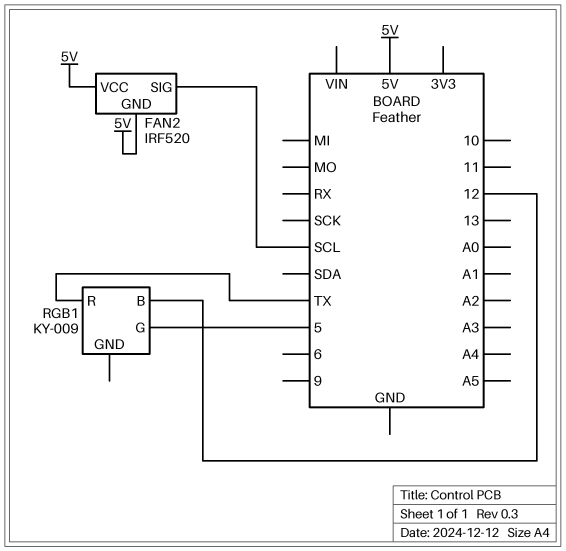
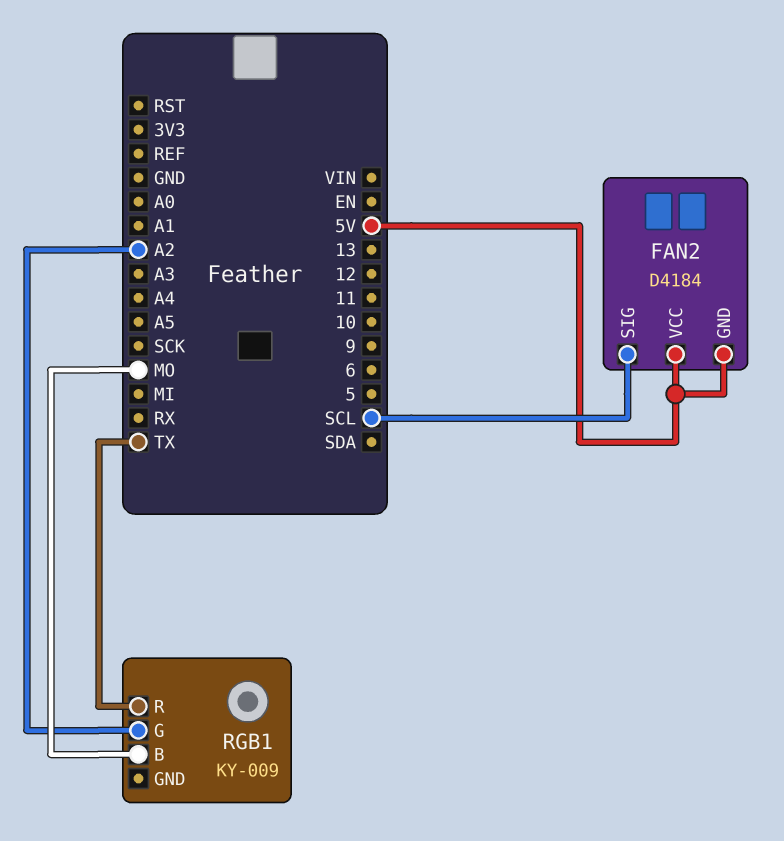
FAN2: IRF520 -> D4184
RGB1 pin B: 12 -> MO
RGB1 pin G: 5 -> A2

